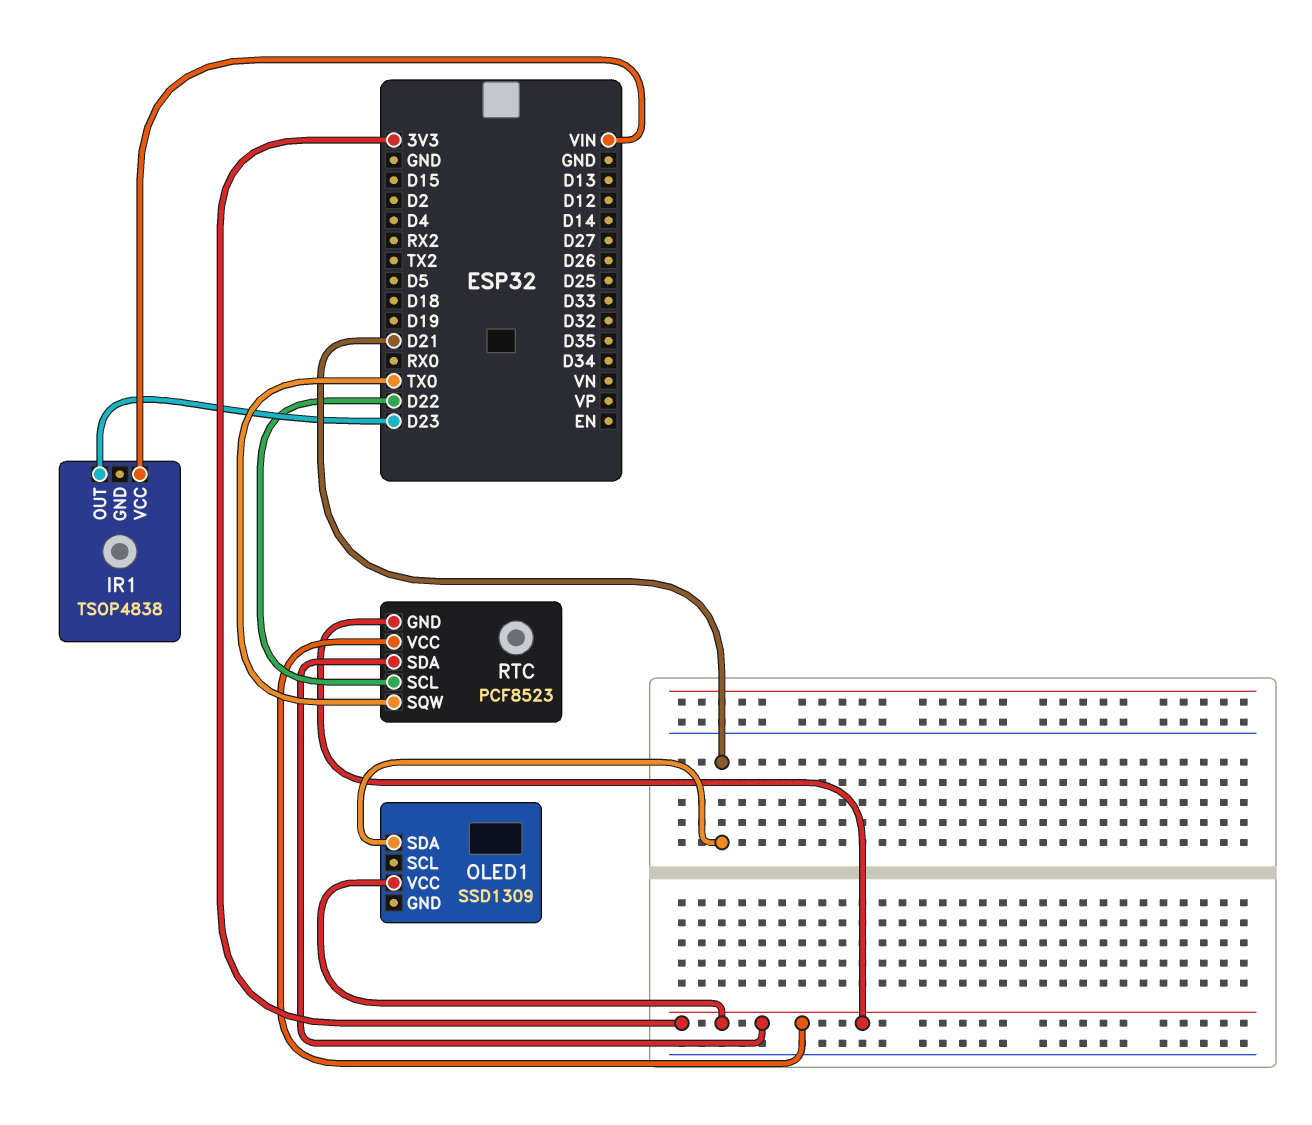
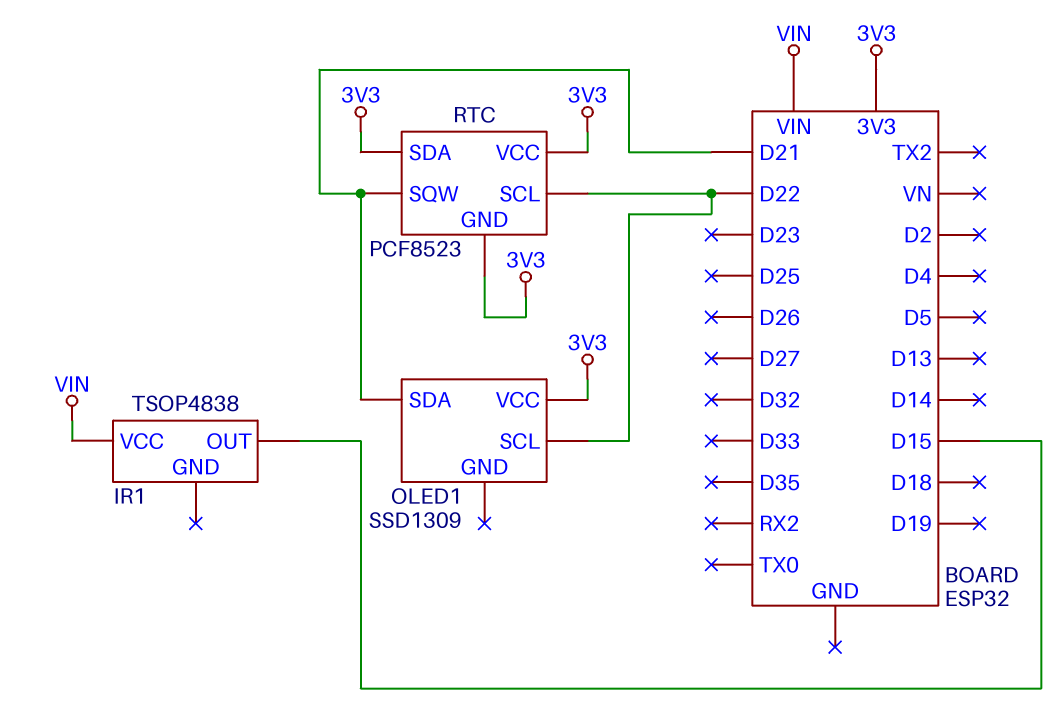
IR1 pin OUT: D23 -> D15
OLED1 pin SCL: none -> D22
RTC pin SQW: TX0 -> D21

